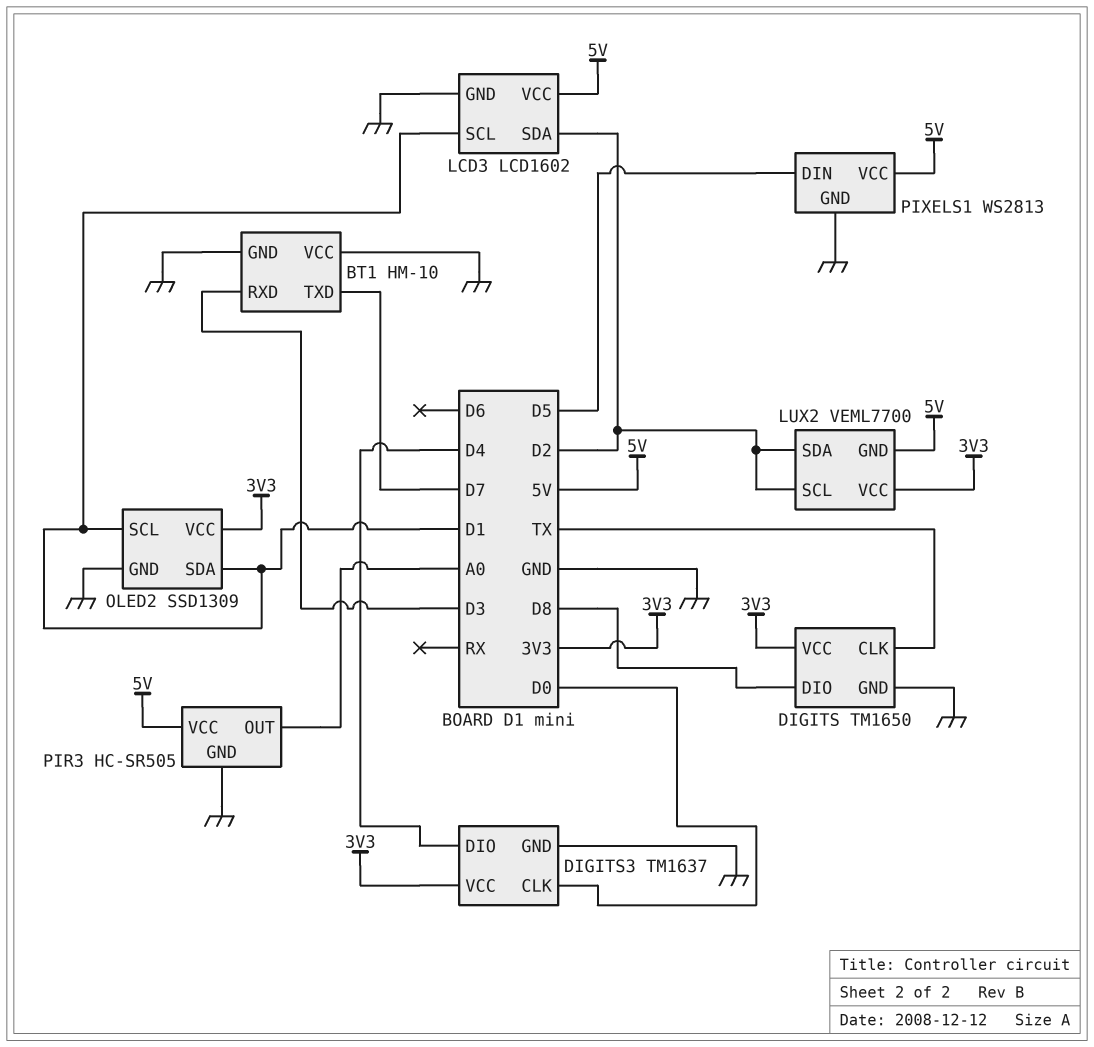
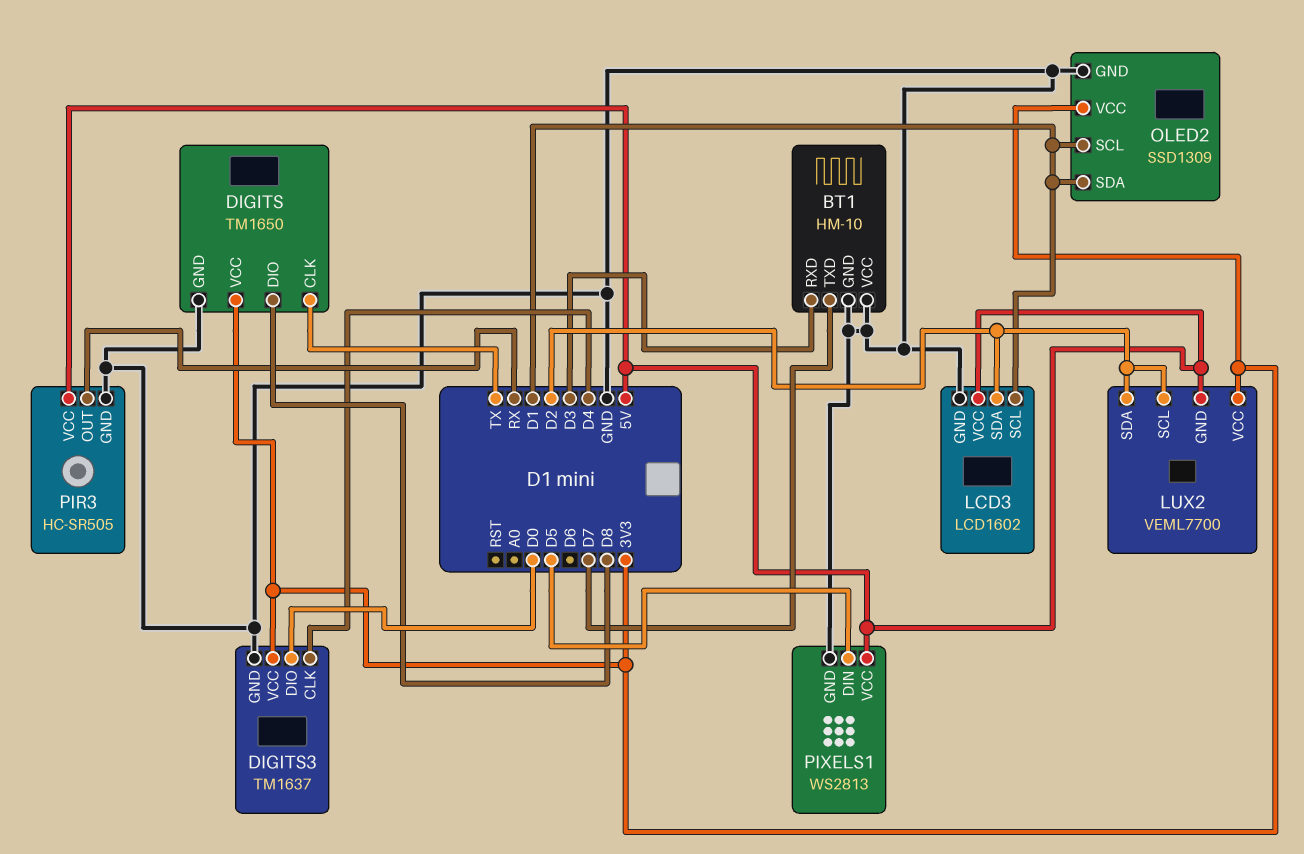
DIGITS3 pin CLK: D0 -> D4
DIGITS3 pin DIO: D4 -> D0
PIR3 pin OUT: A0 -> RX

